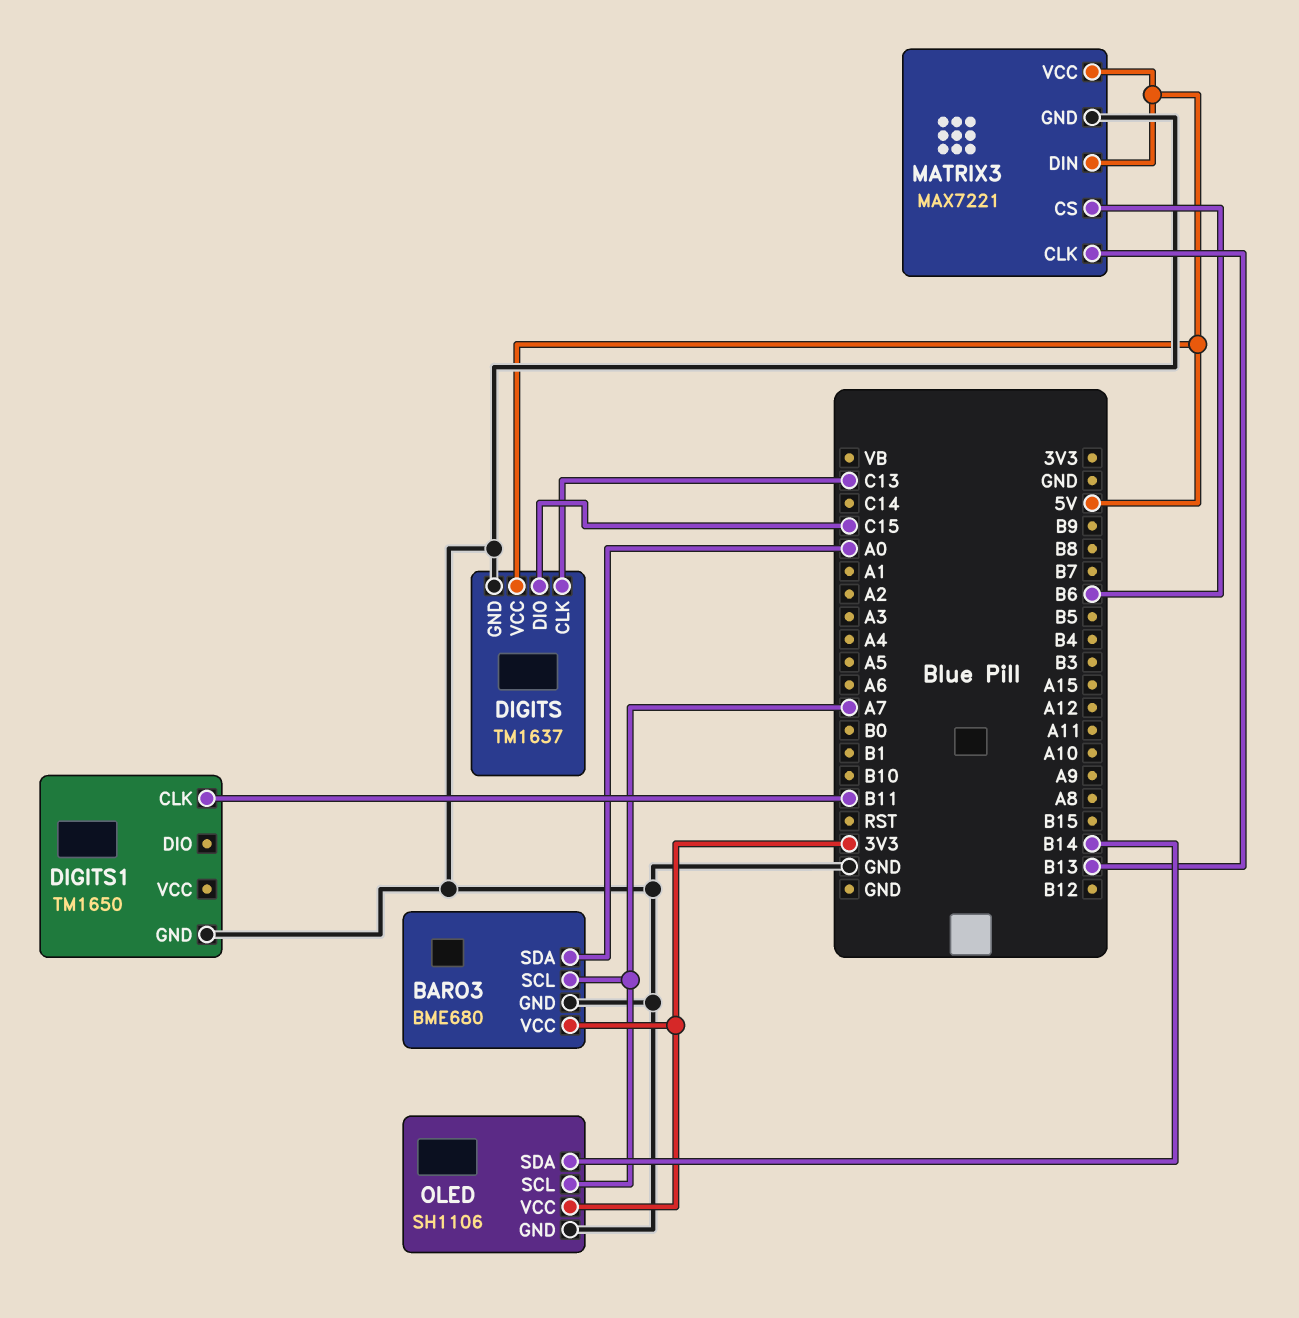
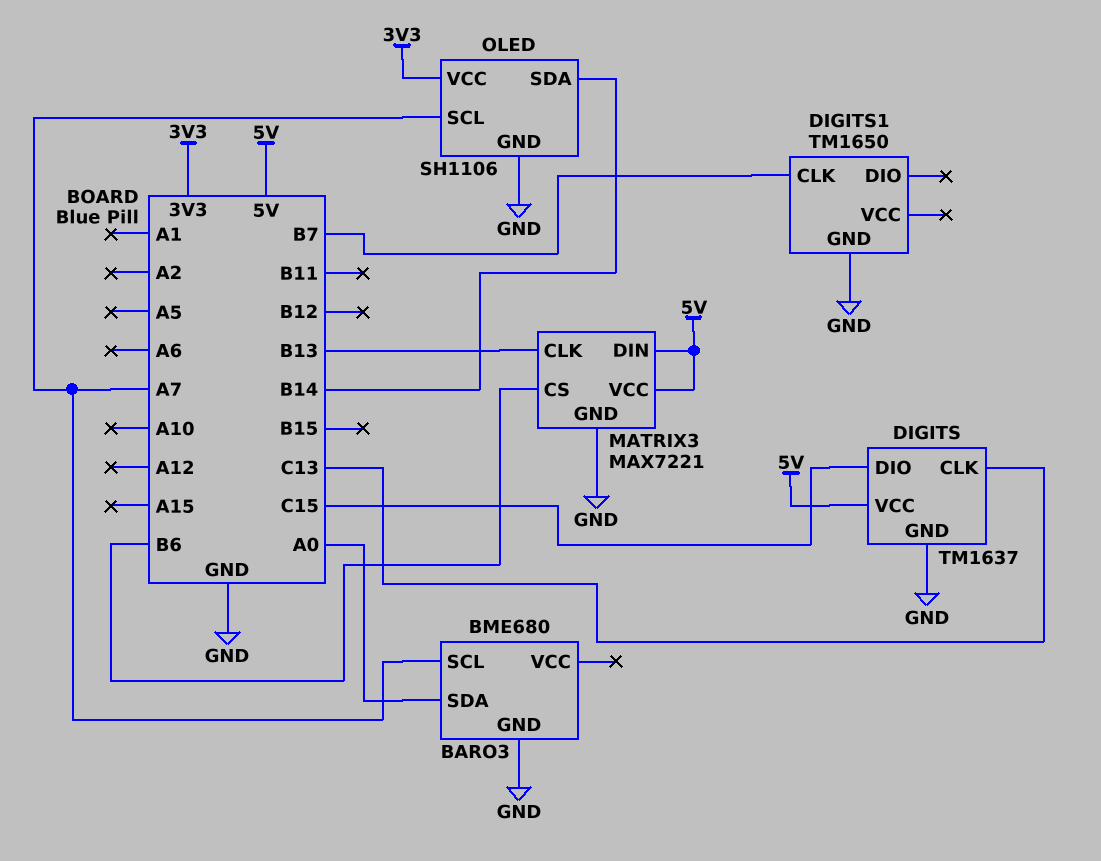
BARO3 pin VCC: 3V3 -> none
DIGITS1 pin CLK: B11 -> B7

